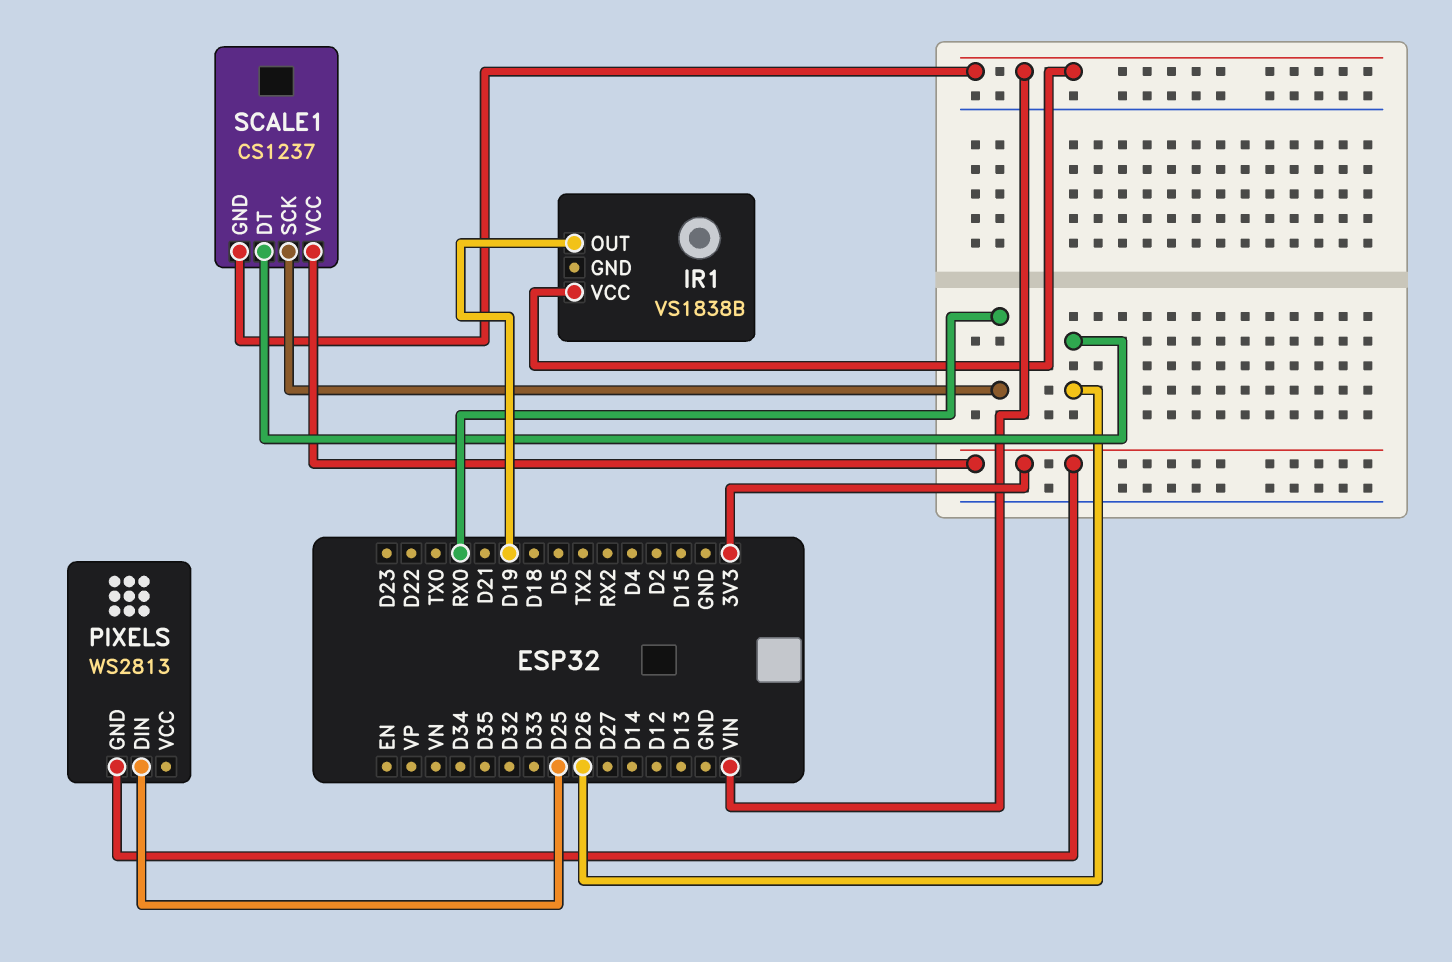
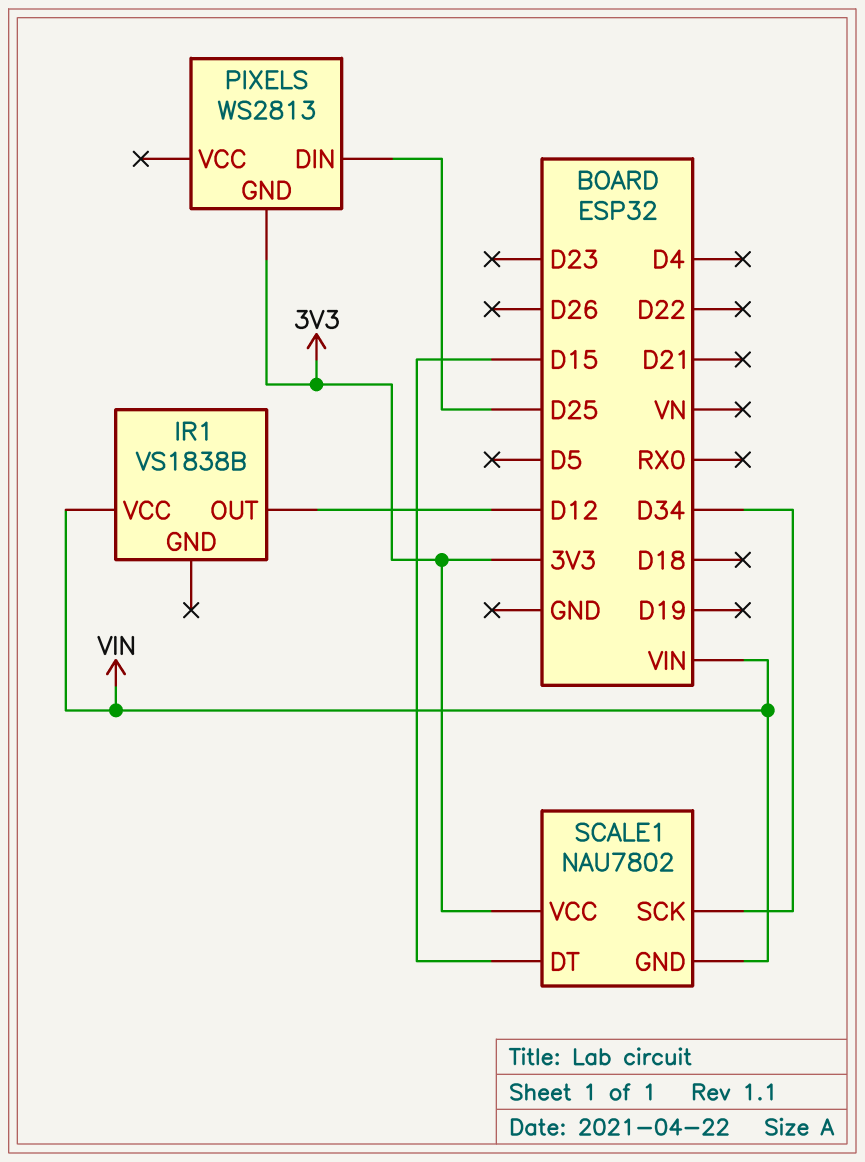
IR1 pin OUT: D19 -> D12
SCALE1: CS1237 -> NAU7802
SCALE1 pin DT: D26 -> D15
SCALE1 pin SCK: RX0 -> D34

